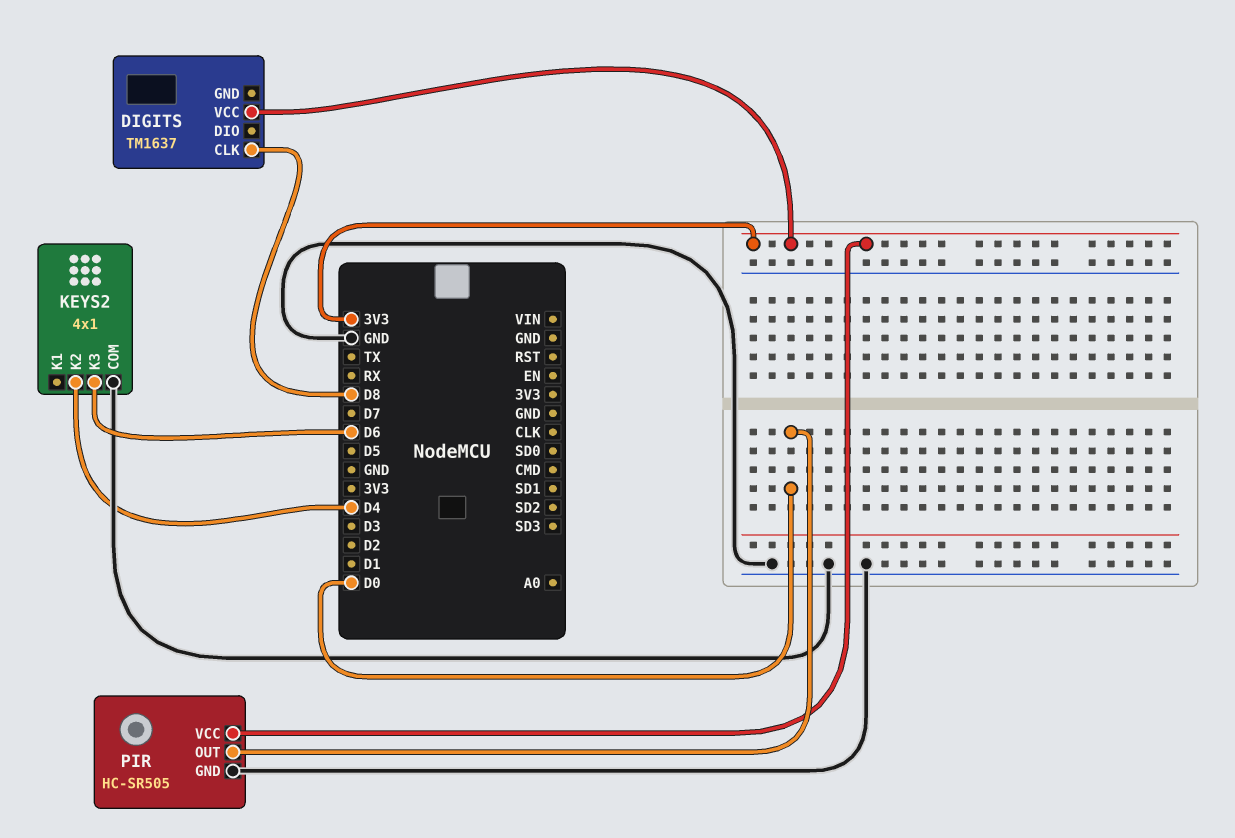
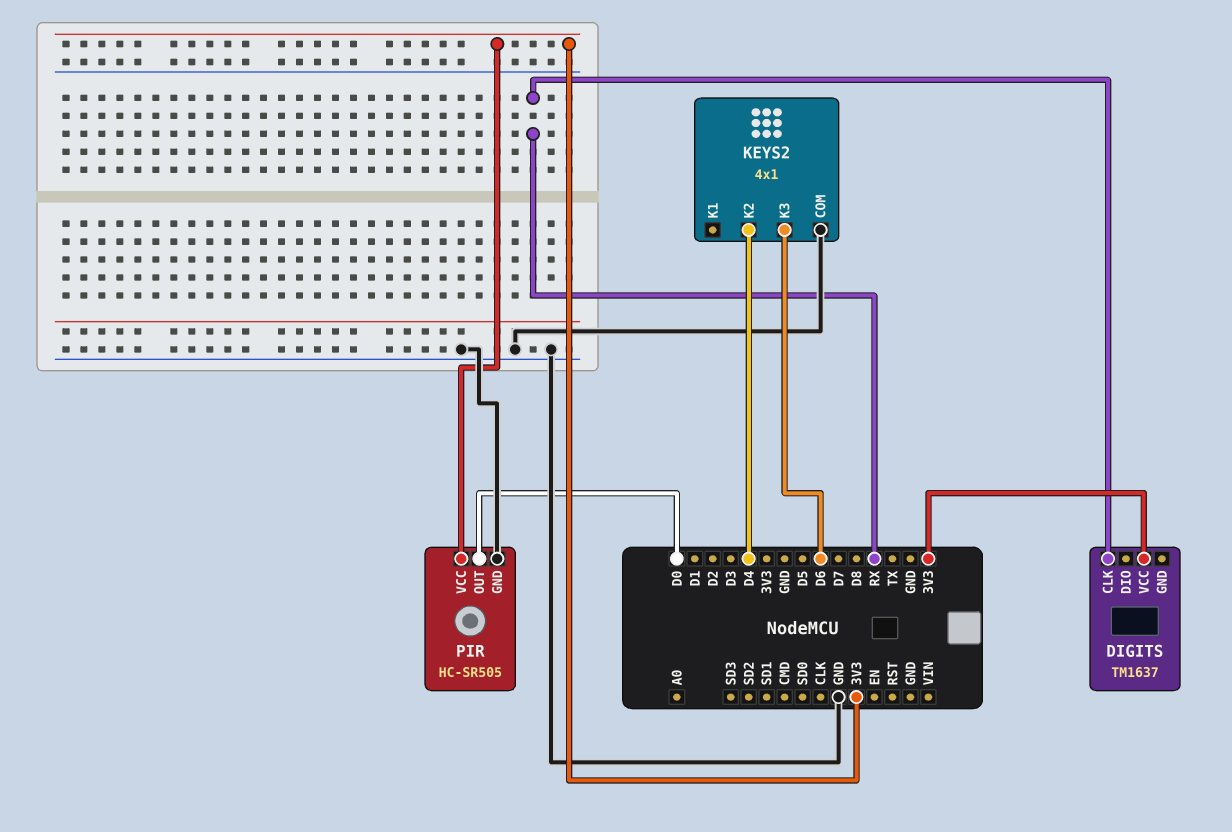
DIGITS pin CLK: D8 -> RX

